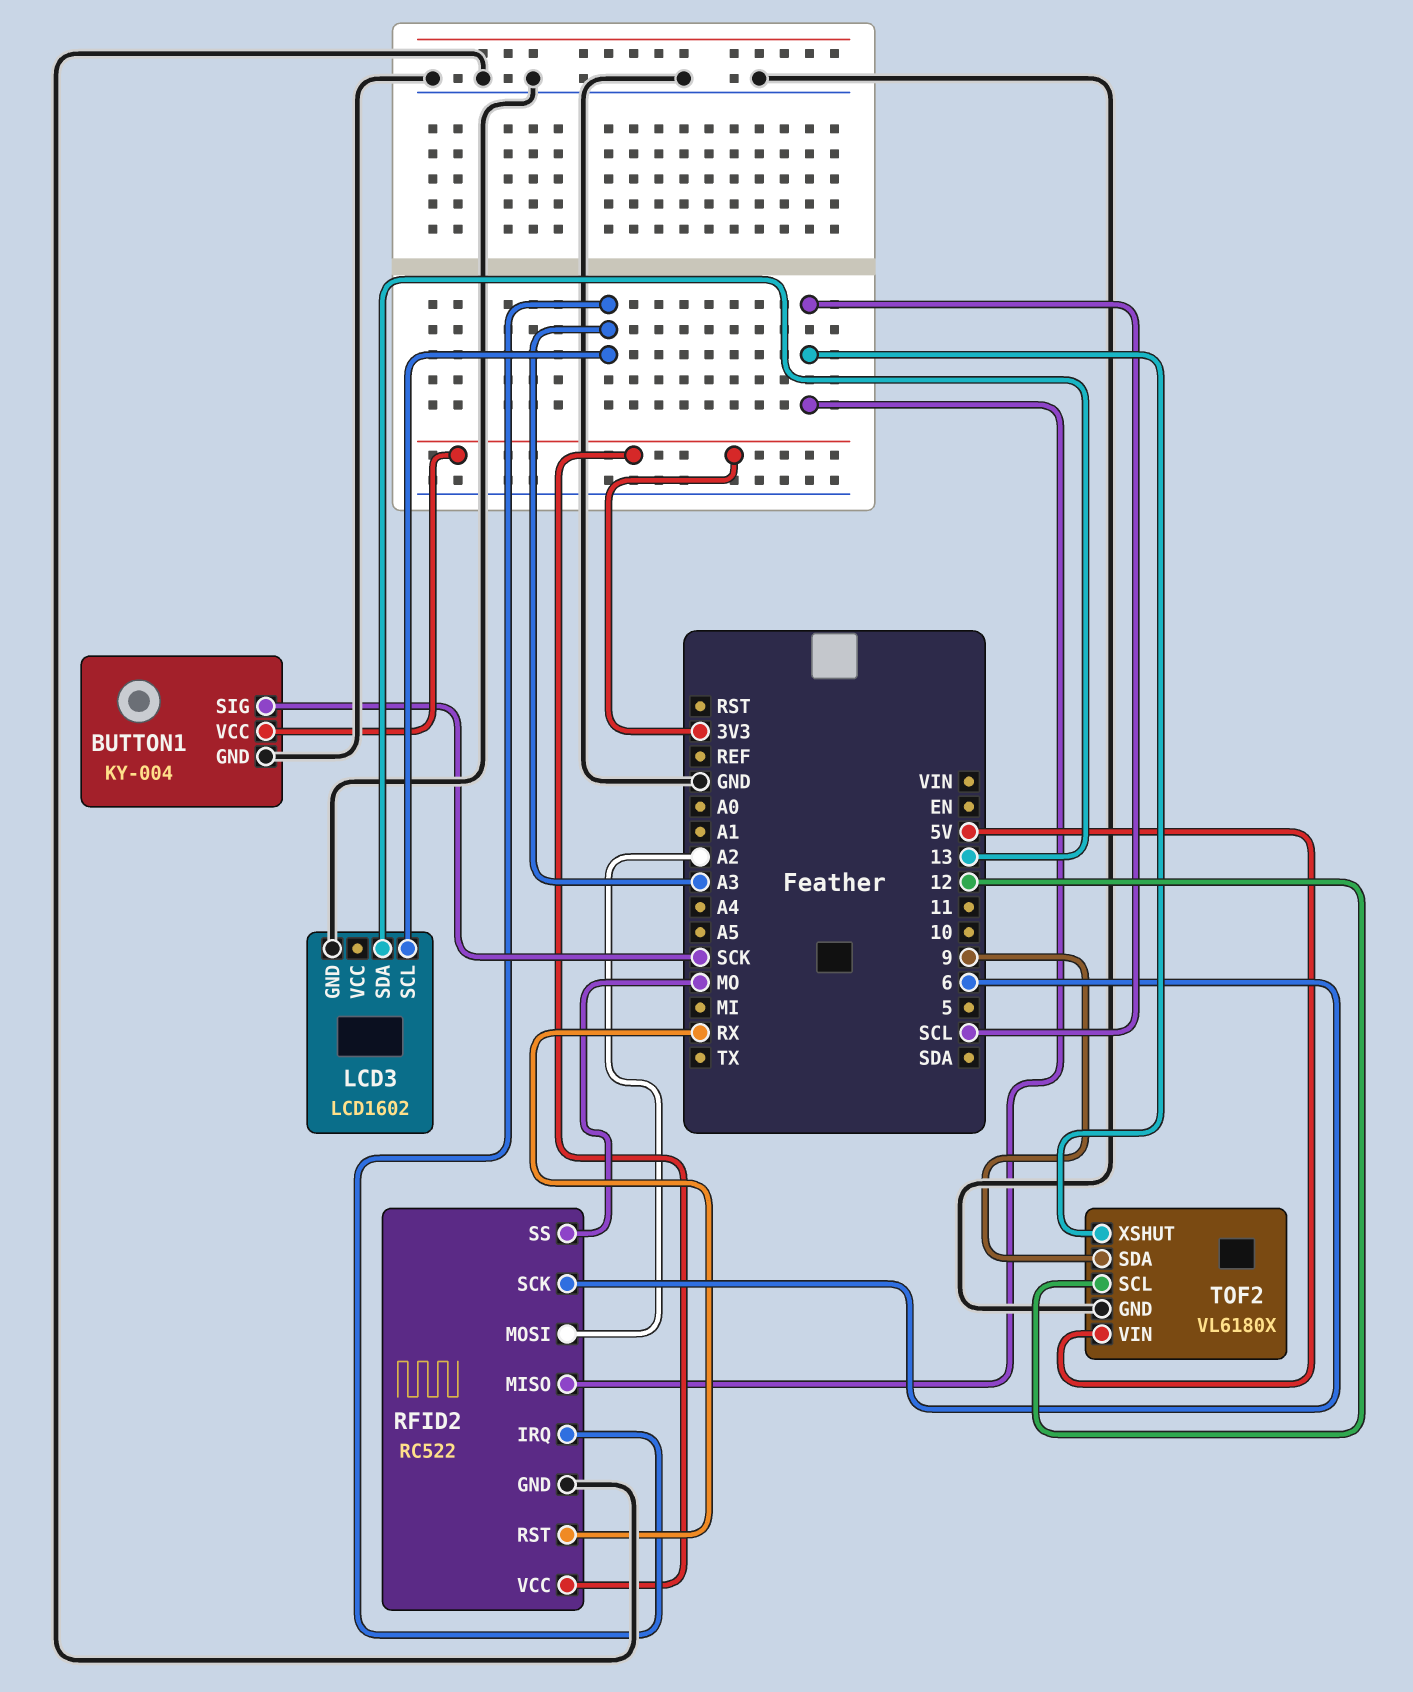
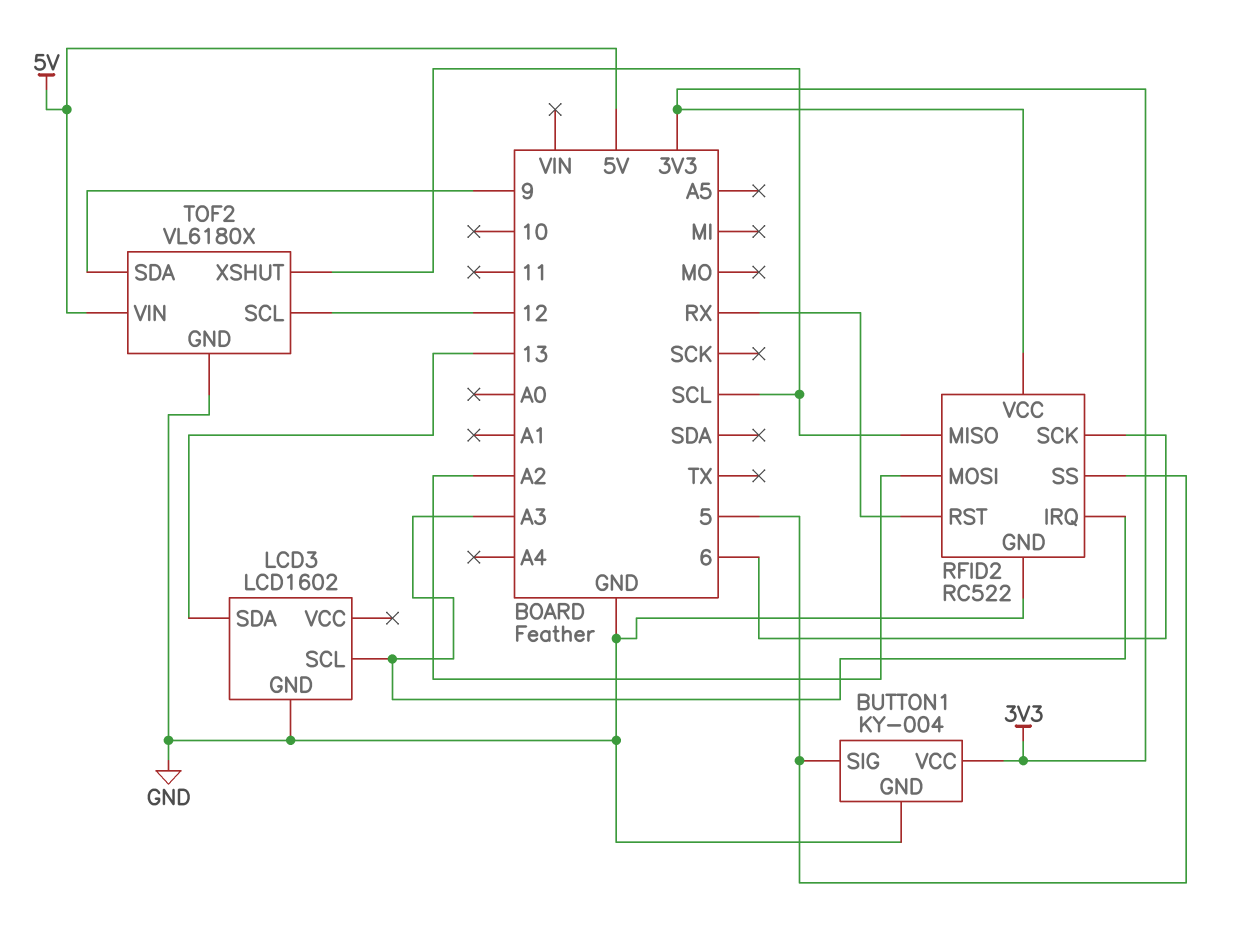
BUTTON1 pin SIG: SCK -> 5
RFID2 pin SS: MO -> 5

